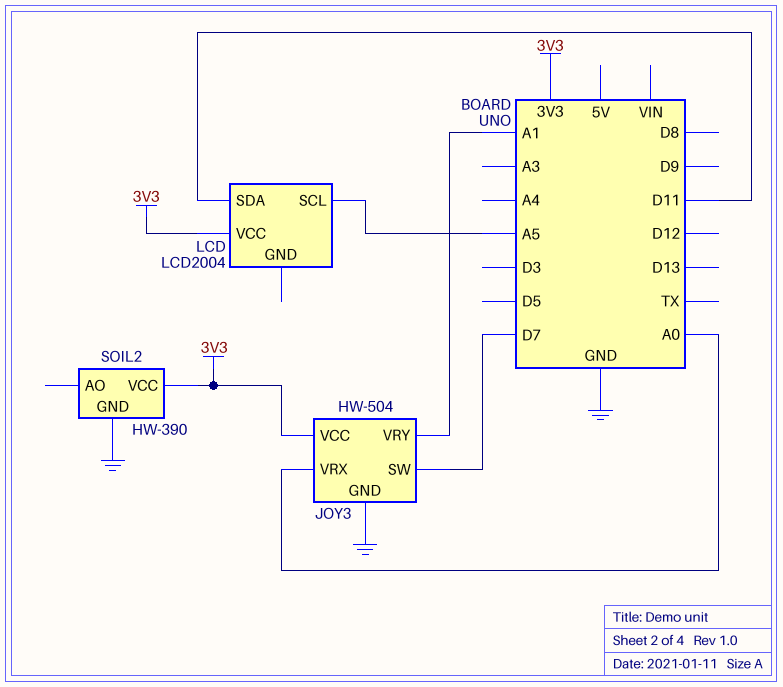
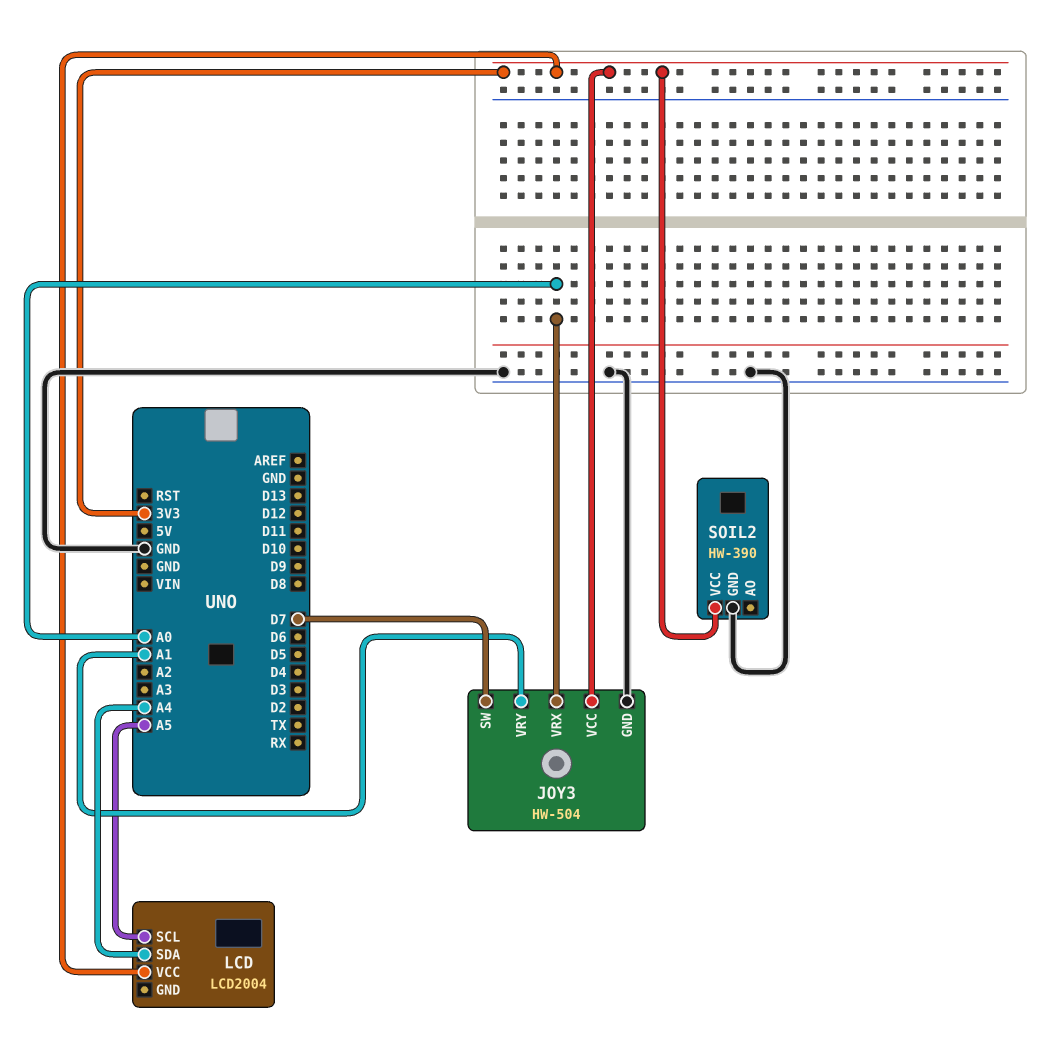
LCD pin SDA: D11 -> A4

